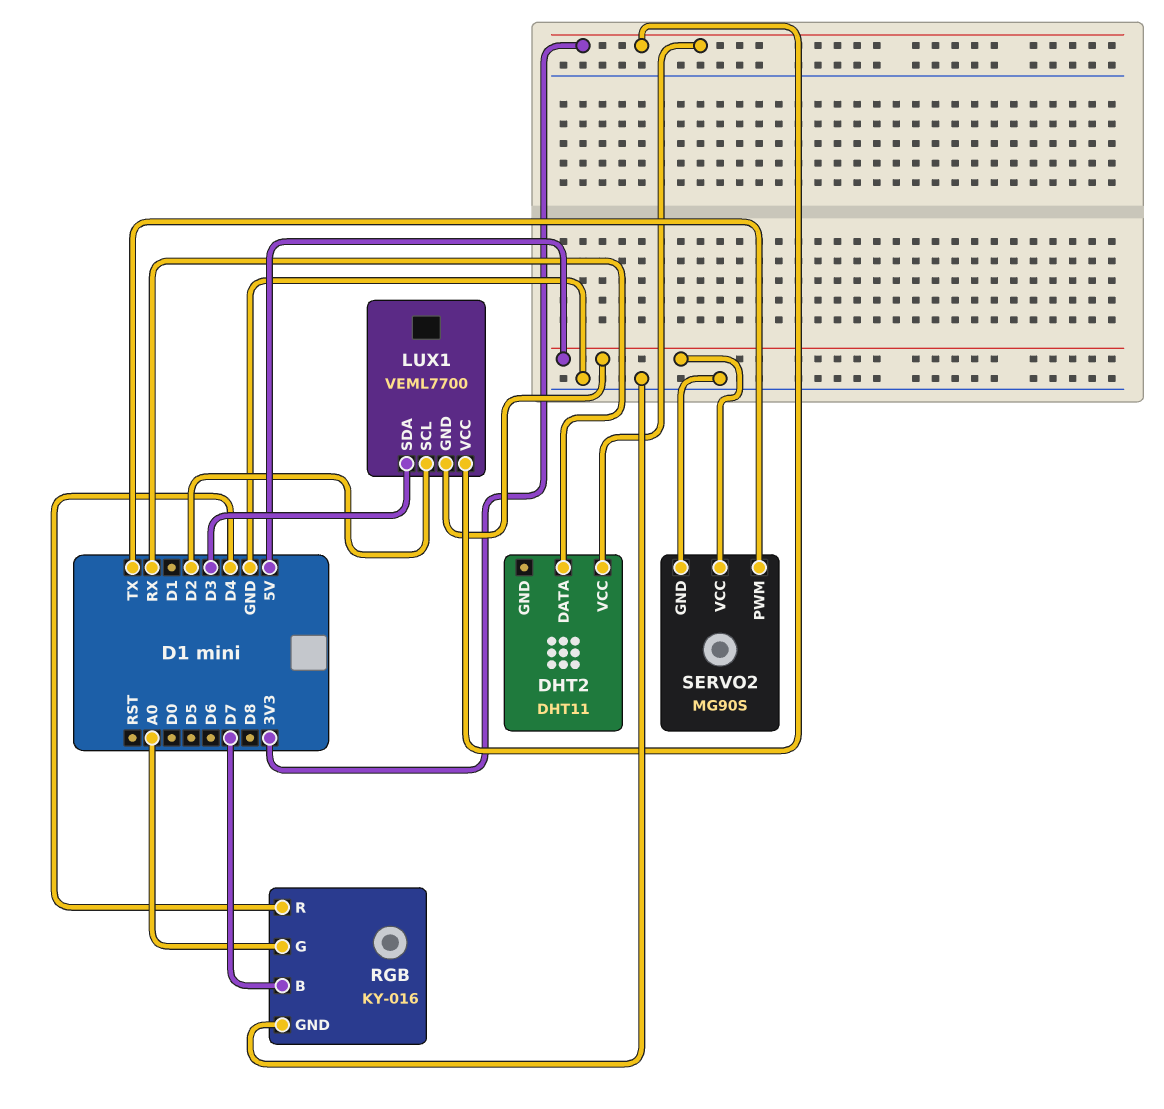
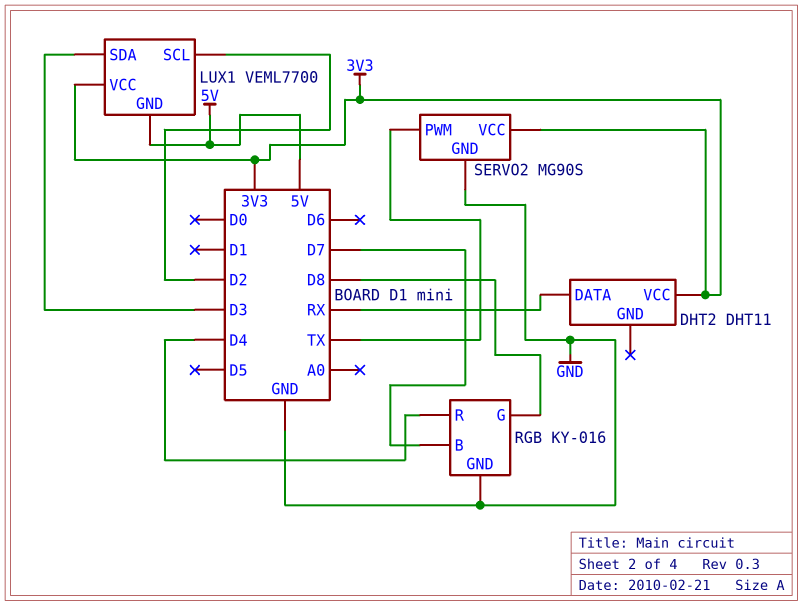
RGB pin G: A0 -> D8
SERVO2 pin VCC: 5V -> 3V3

